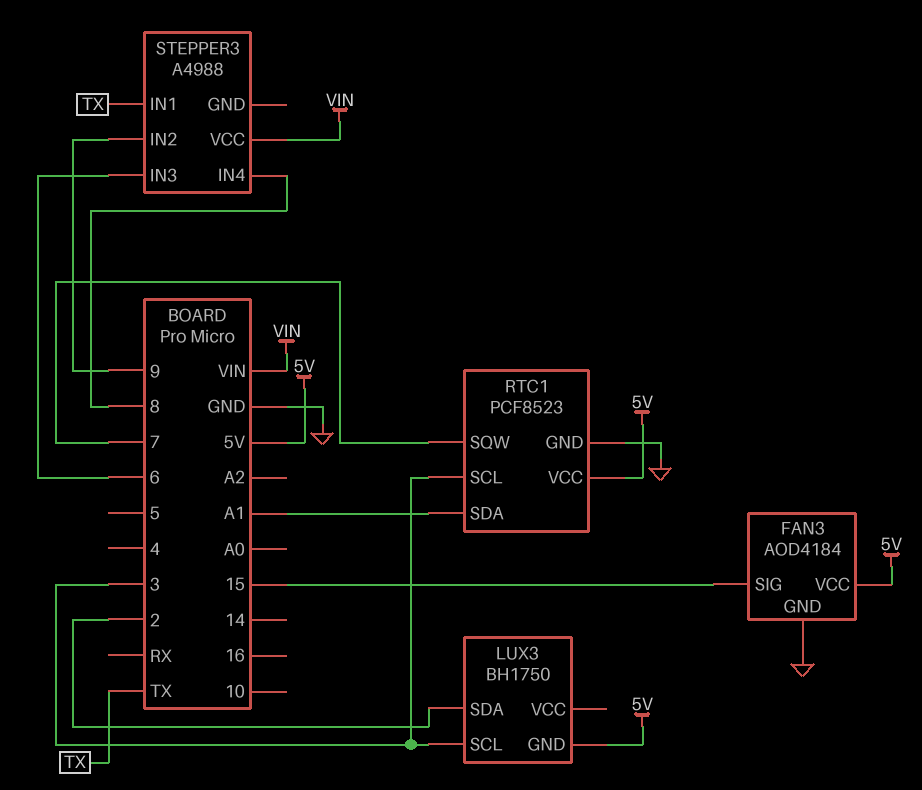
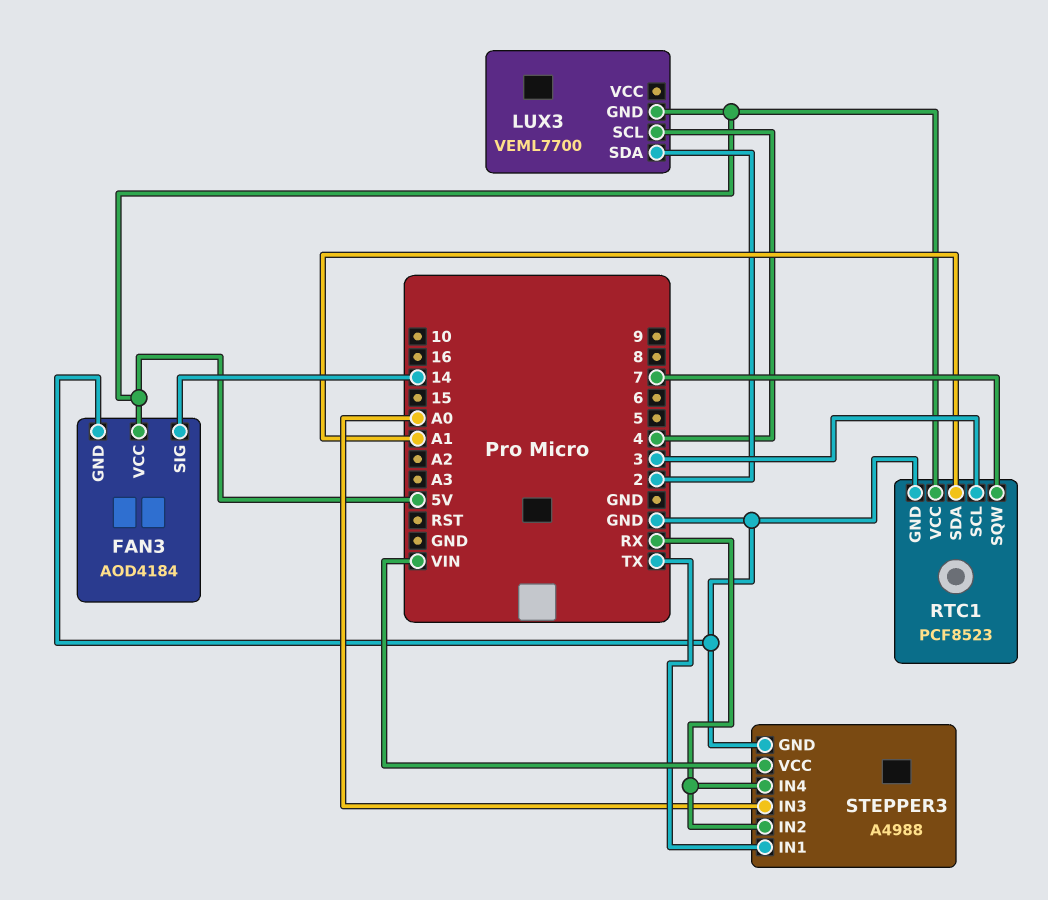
FAN3 pin SIG: 15 -> 14
LUX3: BH1750 -> VEML7700
LUX3 pin SCL: 3 -> 4
STEPPER3 pin GND: none -> GND
STEPPER3 pin IN2: 9 -> RX
STEPPER3 pin IN3: 6 -> A0
STEPPER3 pin IN4: 8 -> RX

